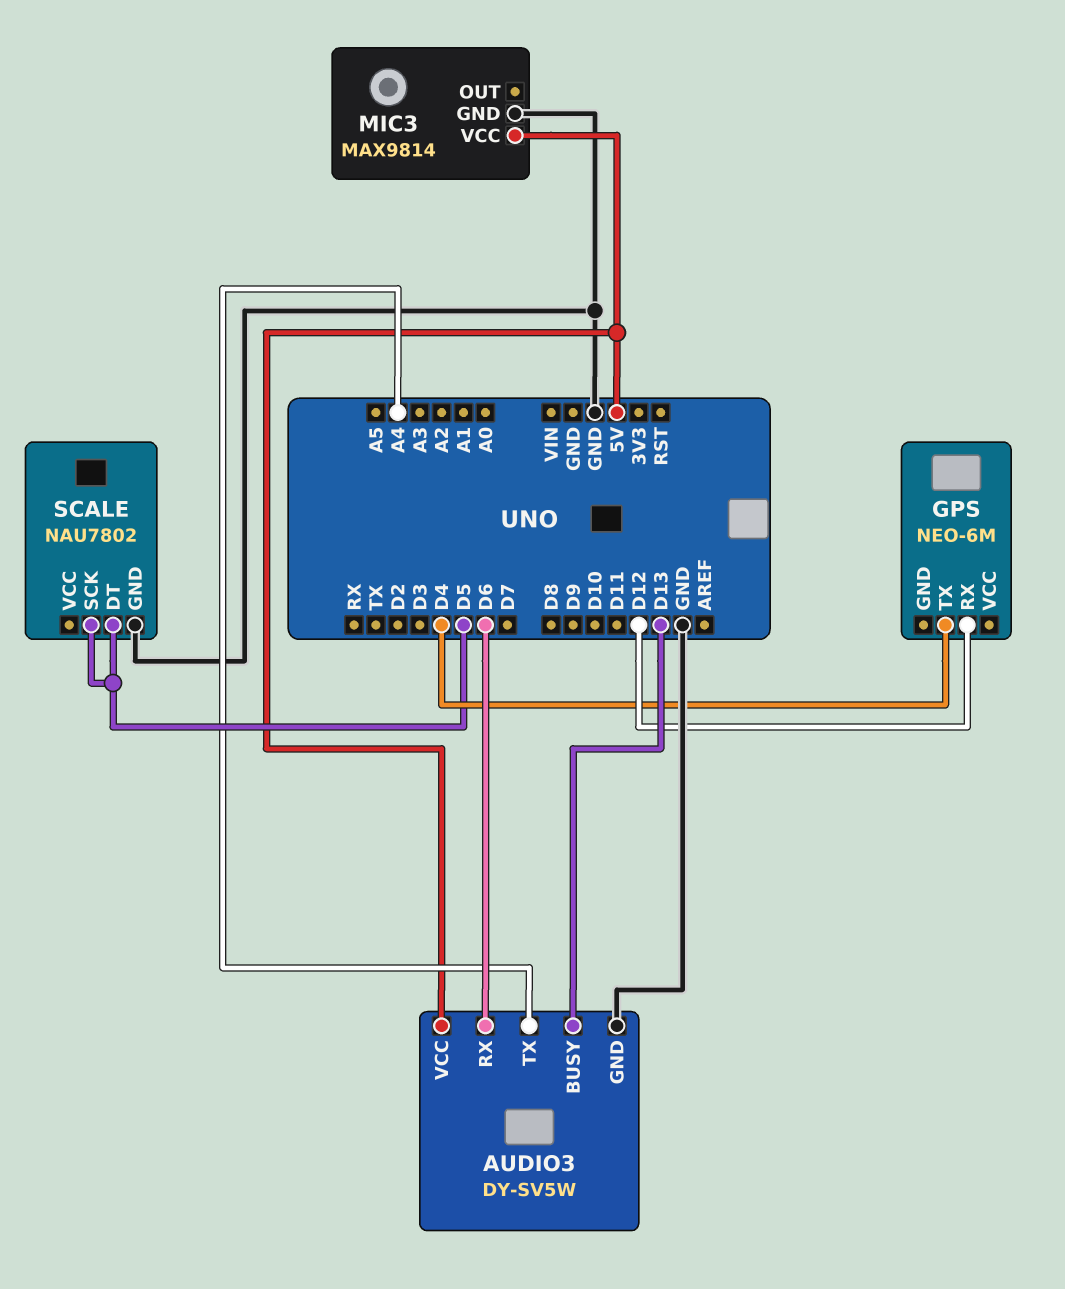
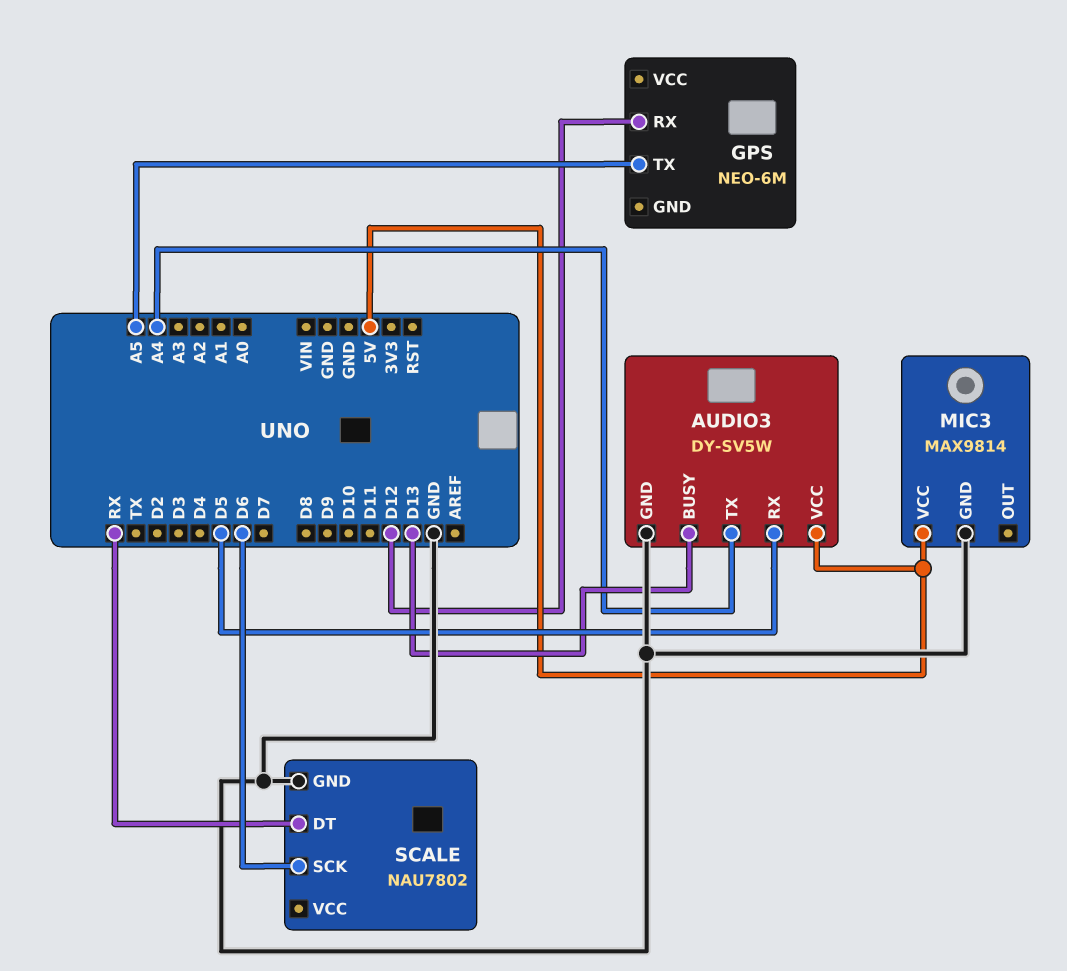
AUDIO3 pin RX: D6 -> D5
GPS pin TX: D4 -> A5
SCALE pin DT: D5 -> RX
SCALE pin SCK: D5 -> D6

